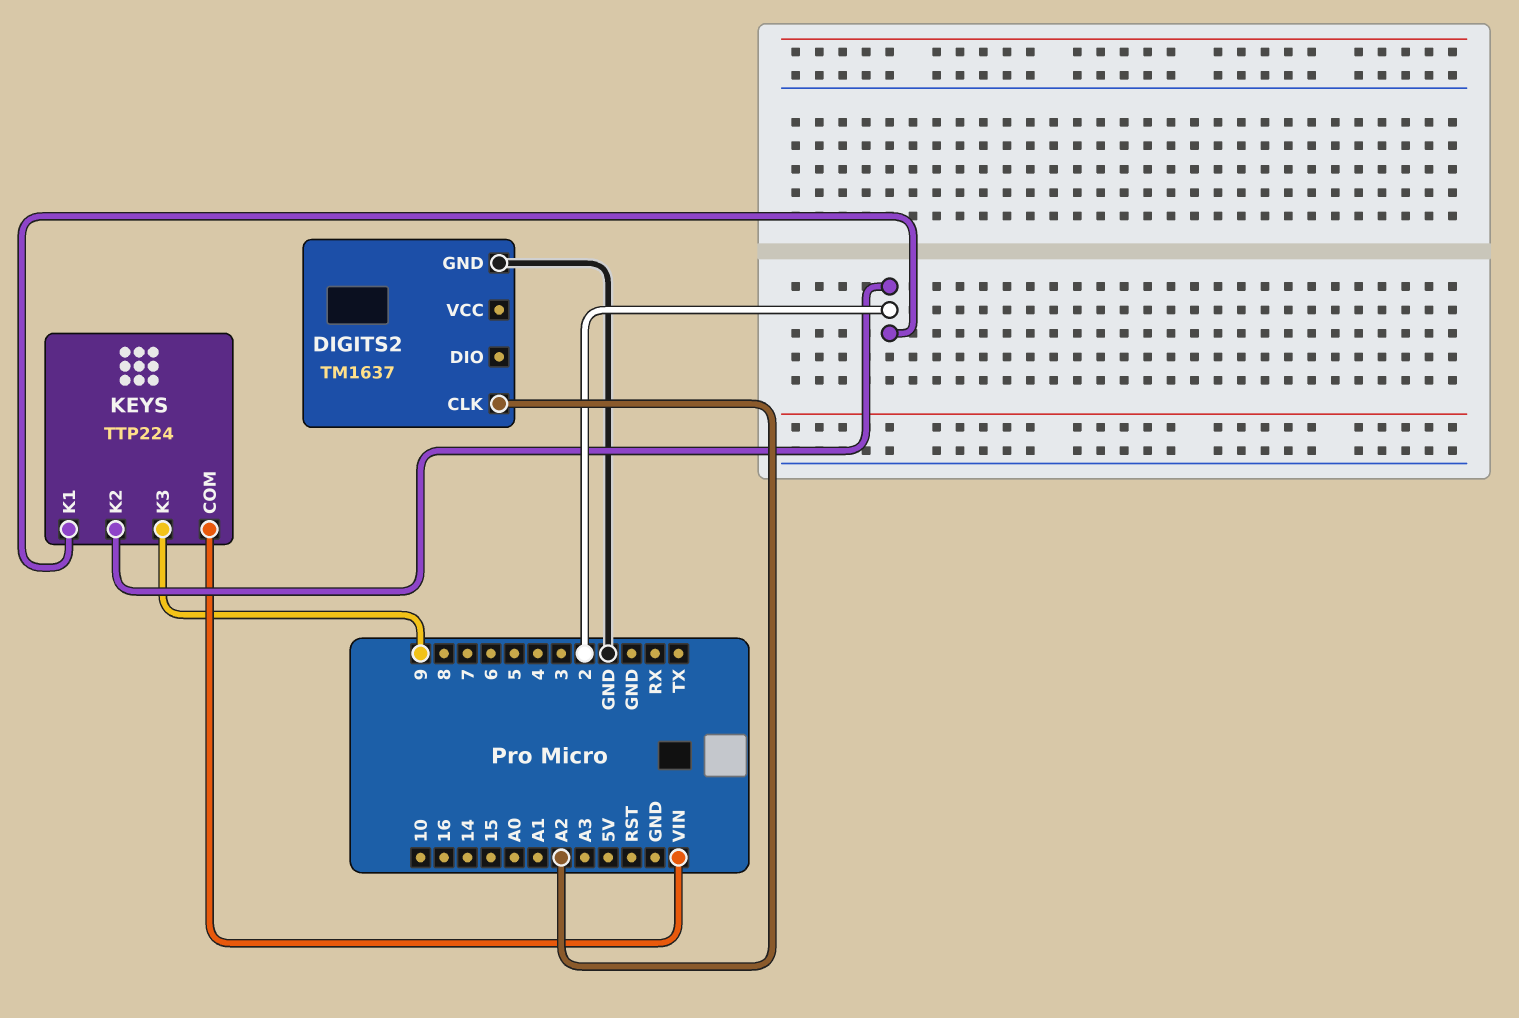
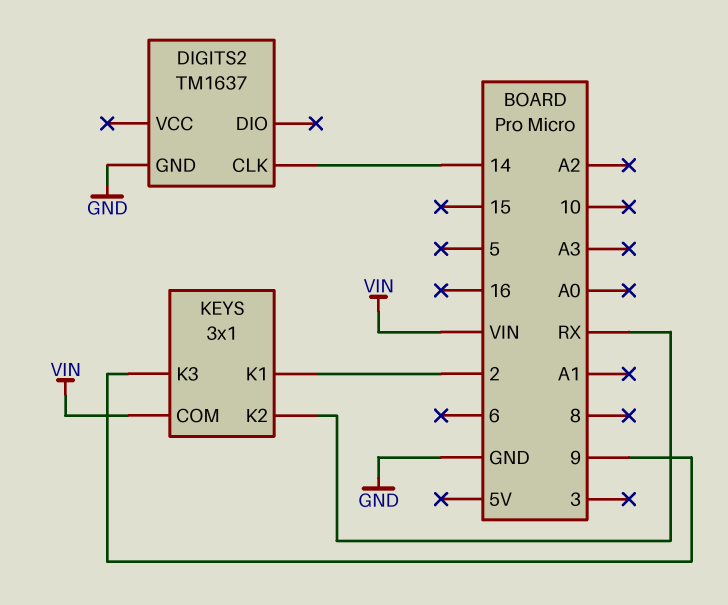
DIGITS2 pin CLK: A2 -> 14
KEYS: TTP224 -> 3x1
KEYS pin K2: 2 -> RX

